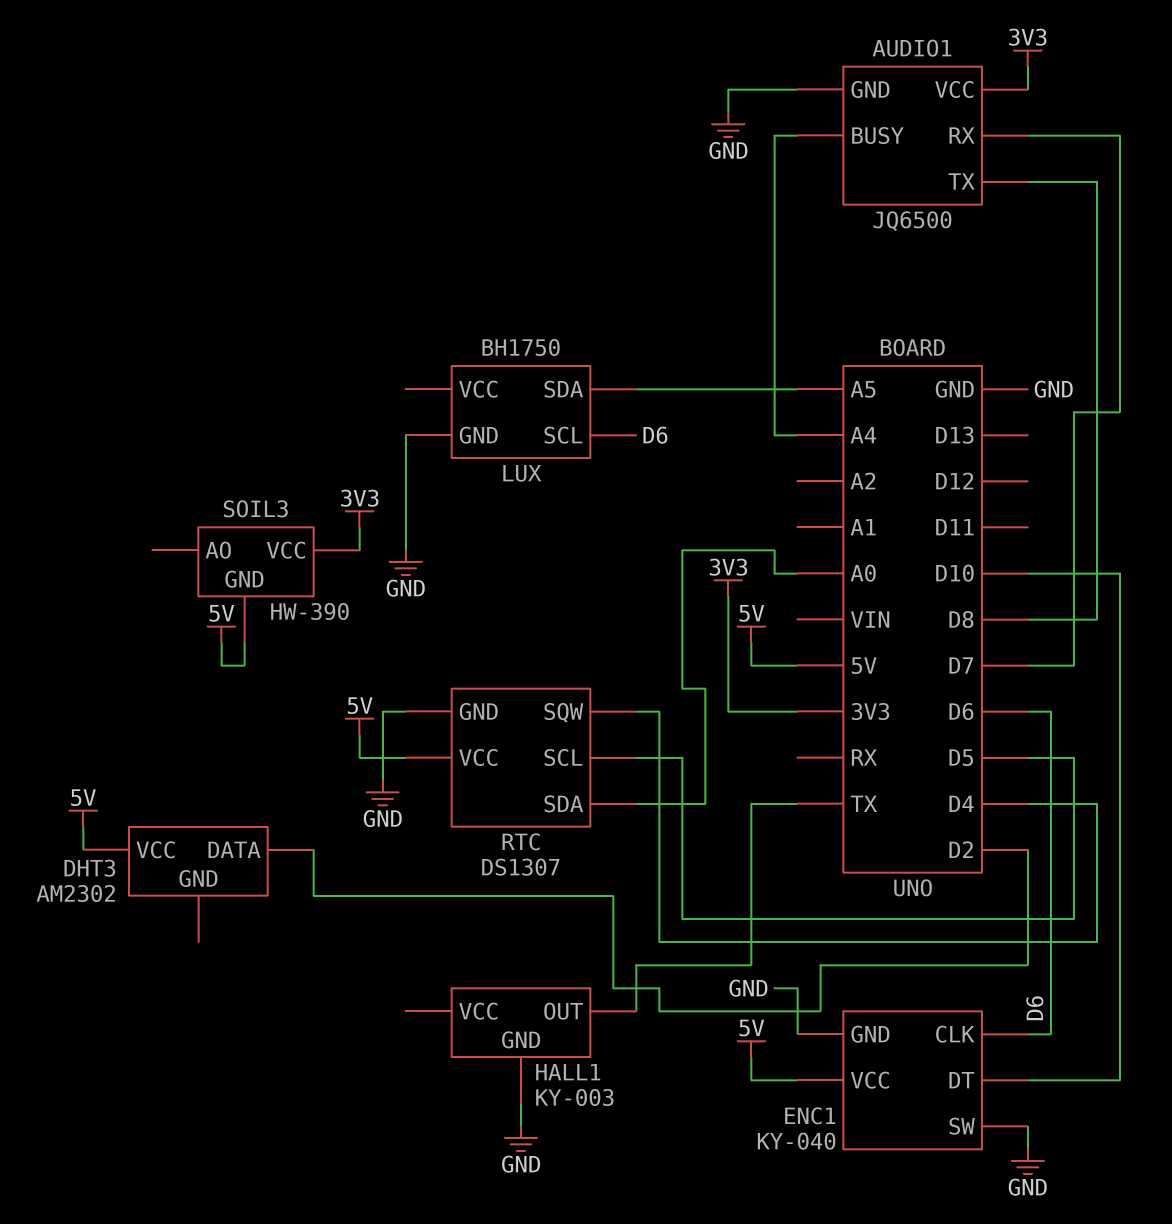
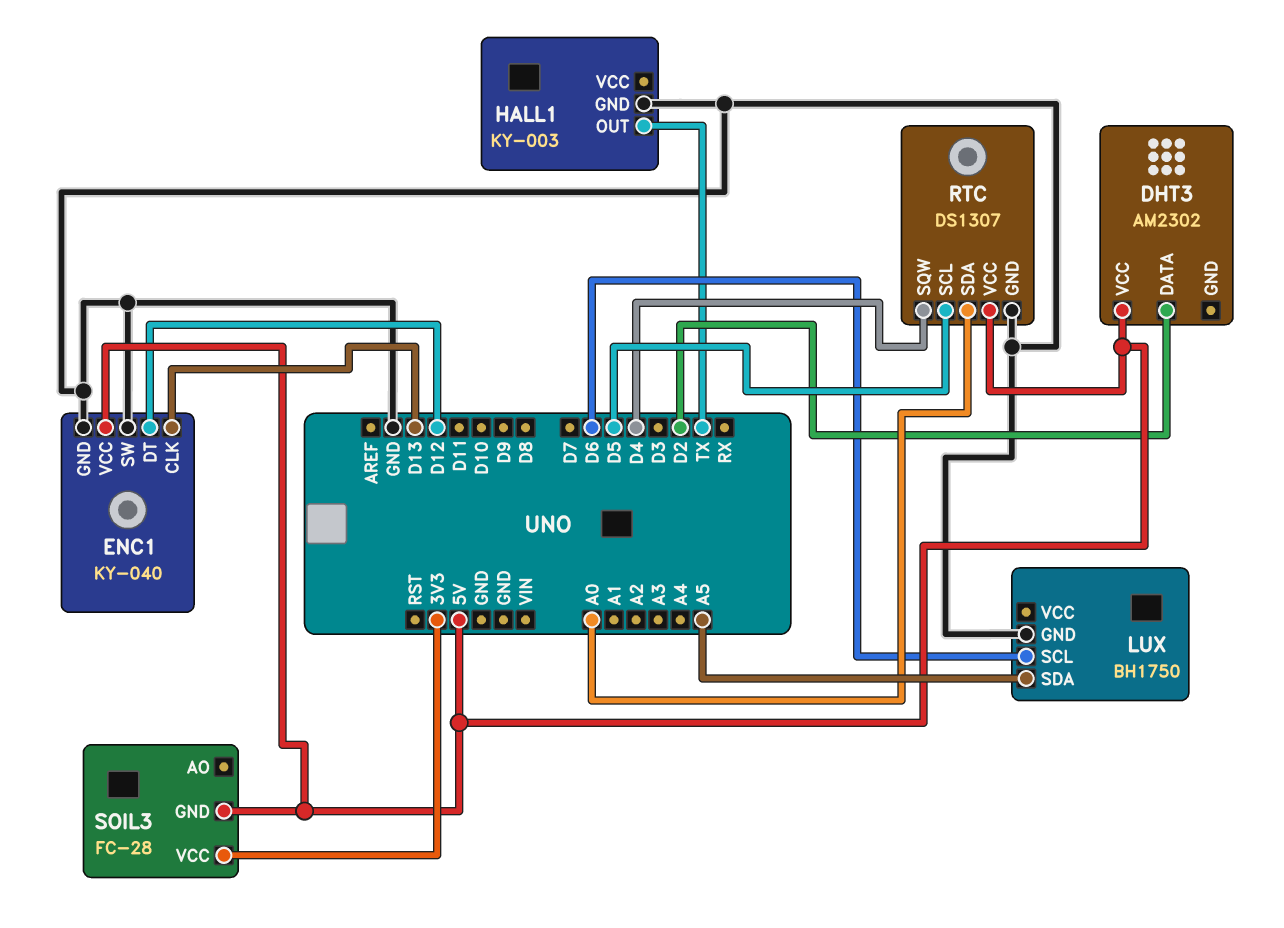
AUDIO1: JQ6500 -> none
AUDIO1 pin BUSY: A4 -> none
AUDIO1 pin GND: GND -> none
AUDIO1 pin RX: D7 -> none
AUDIO1 pin TX: D8 -> none
AUDIO1 pin VCC: 3V3 -> none
ENC1 pin CLK: D6 -> D13
ENC1 pin DT: D10 -> D12
SOIL3: HW-390 -> FC-28

